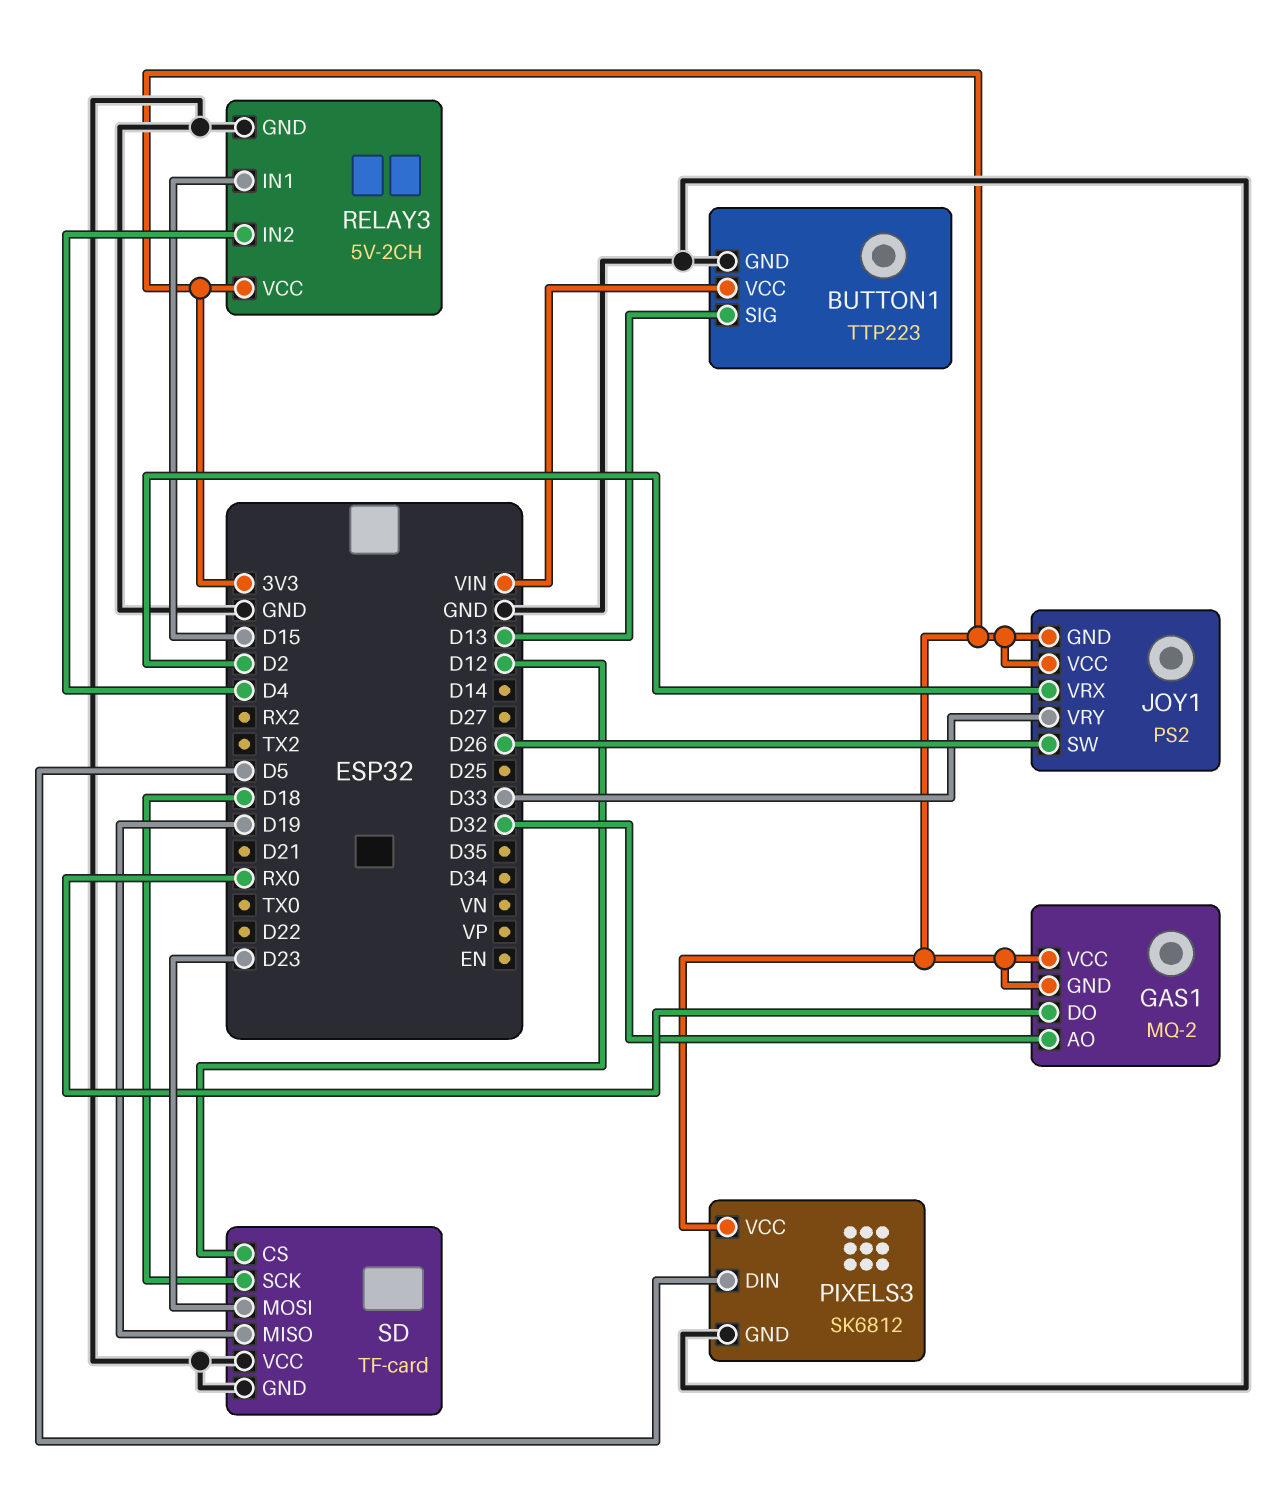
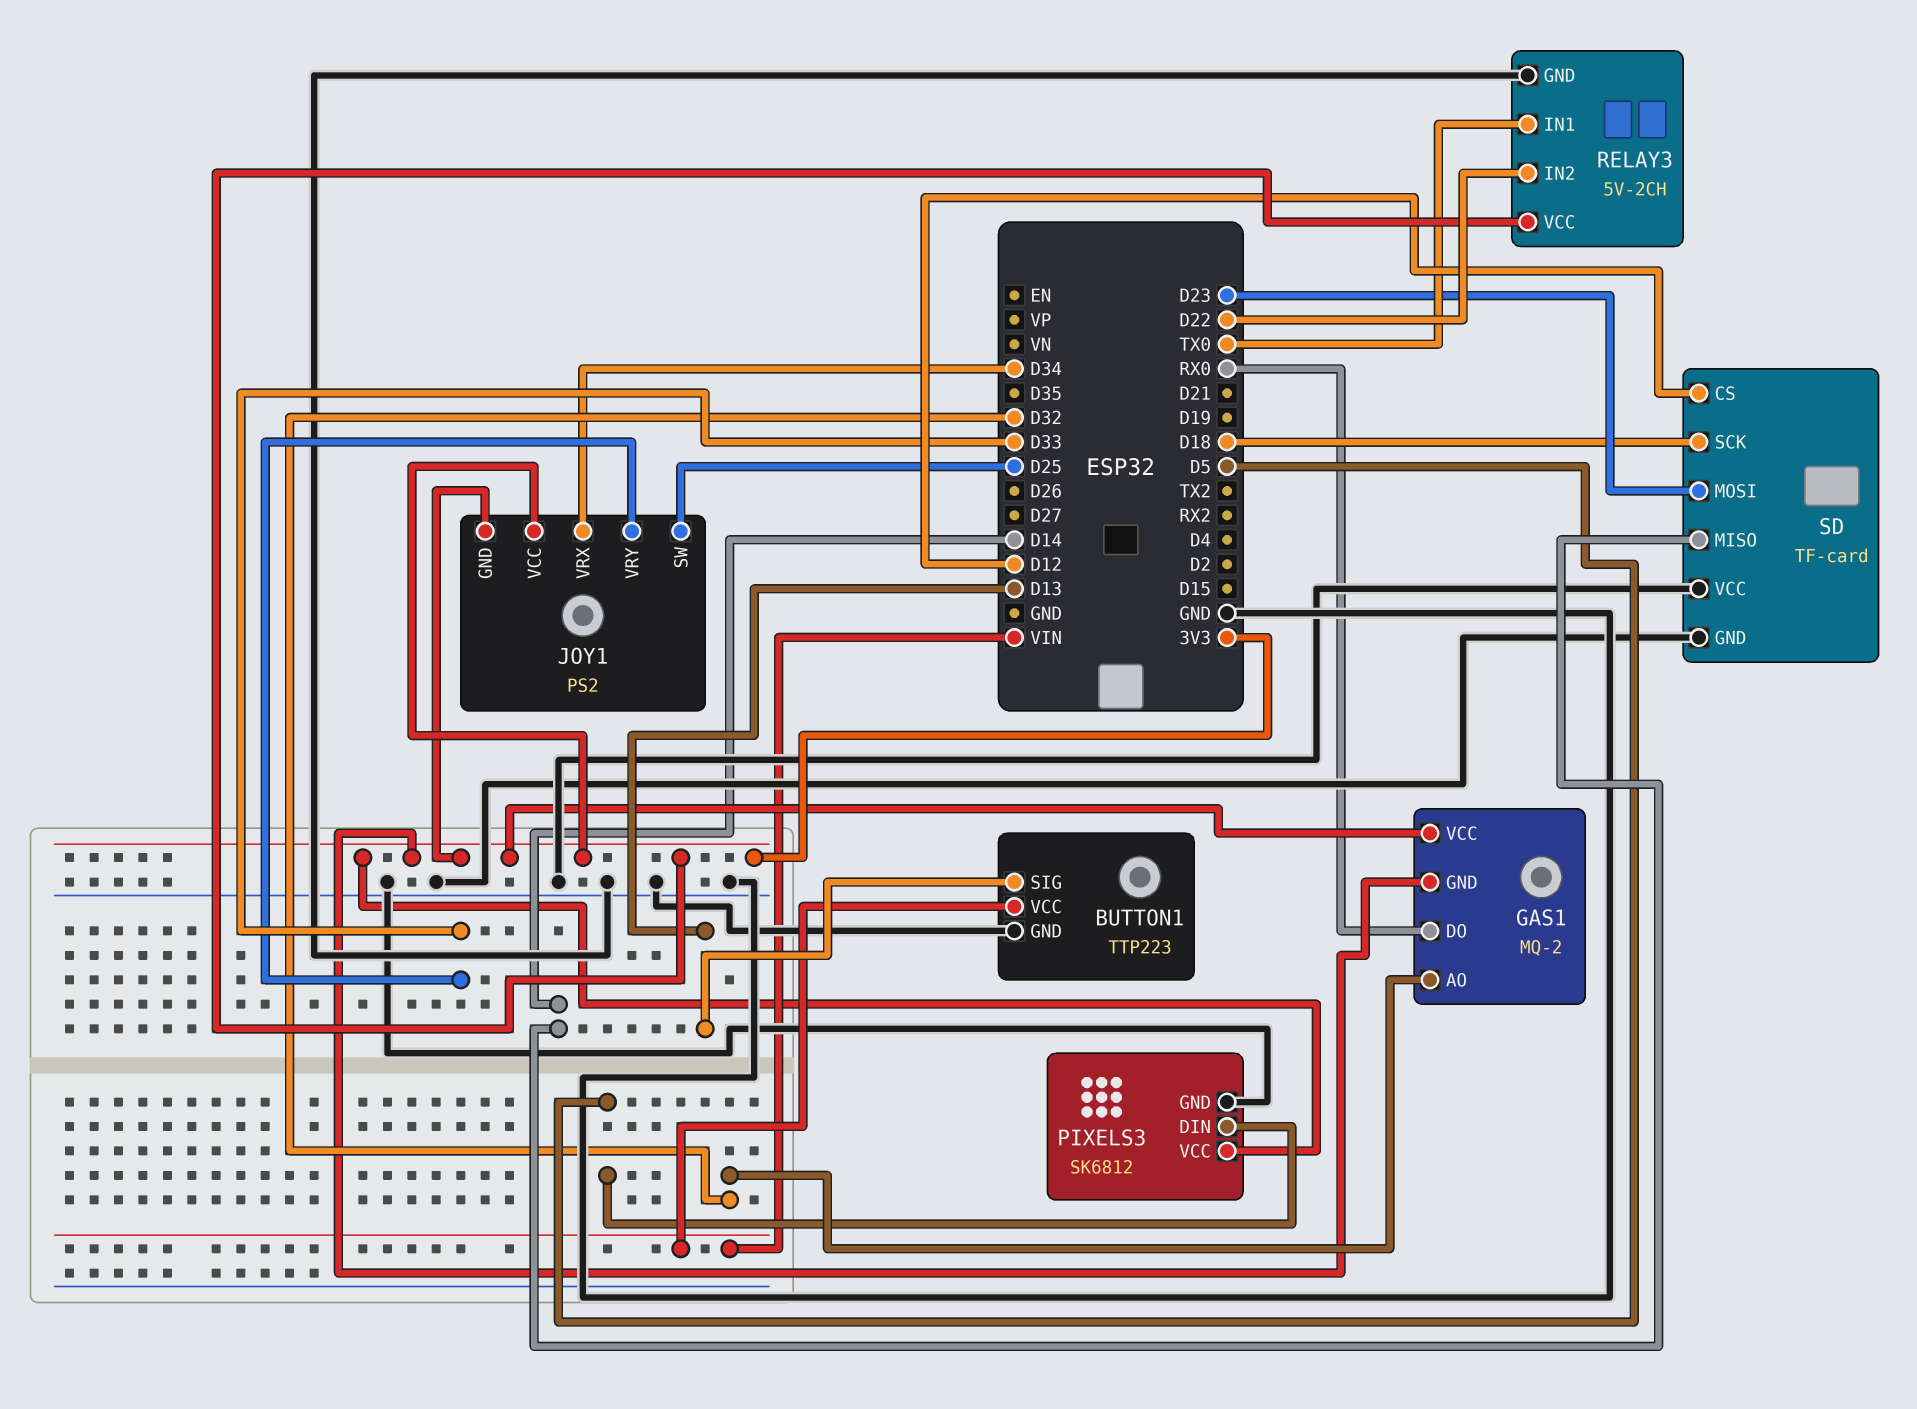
JOY1 pin SW: D26 -> D25
JOY1 pin VRX: D2 -> D34
RELAY3 pin IN1: D15 -> TX0
RELAY3 pin IN2: D4 -> D22
SD pin MISO: D19 -> D14

